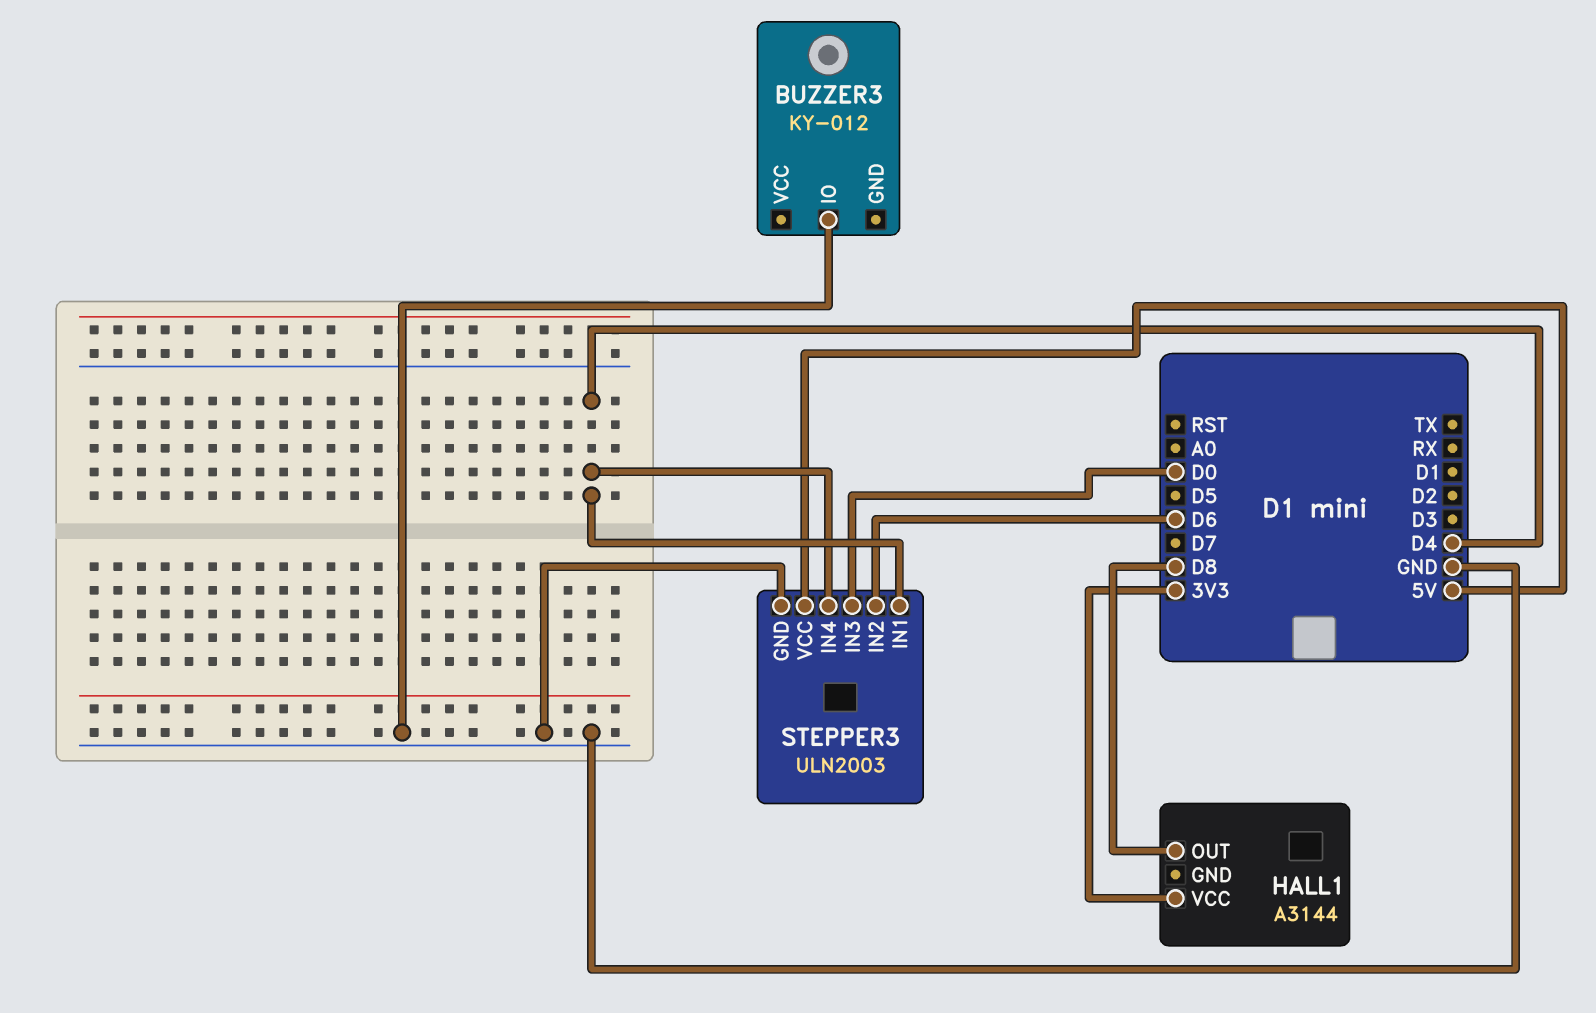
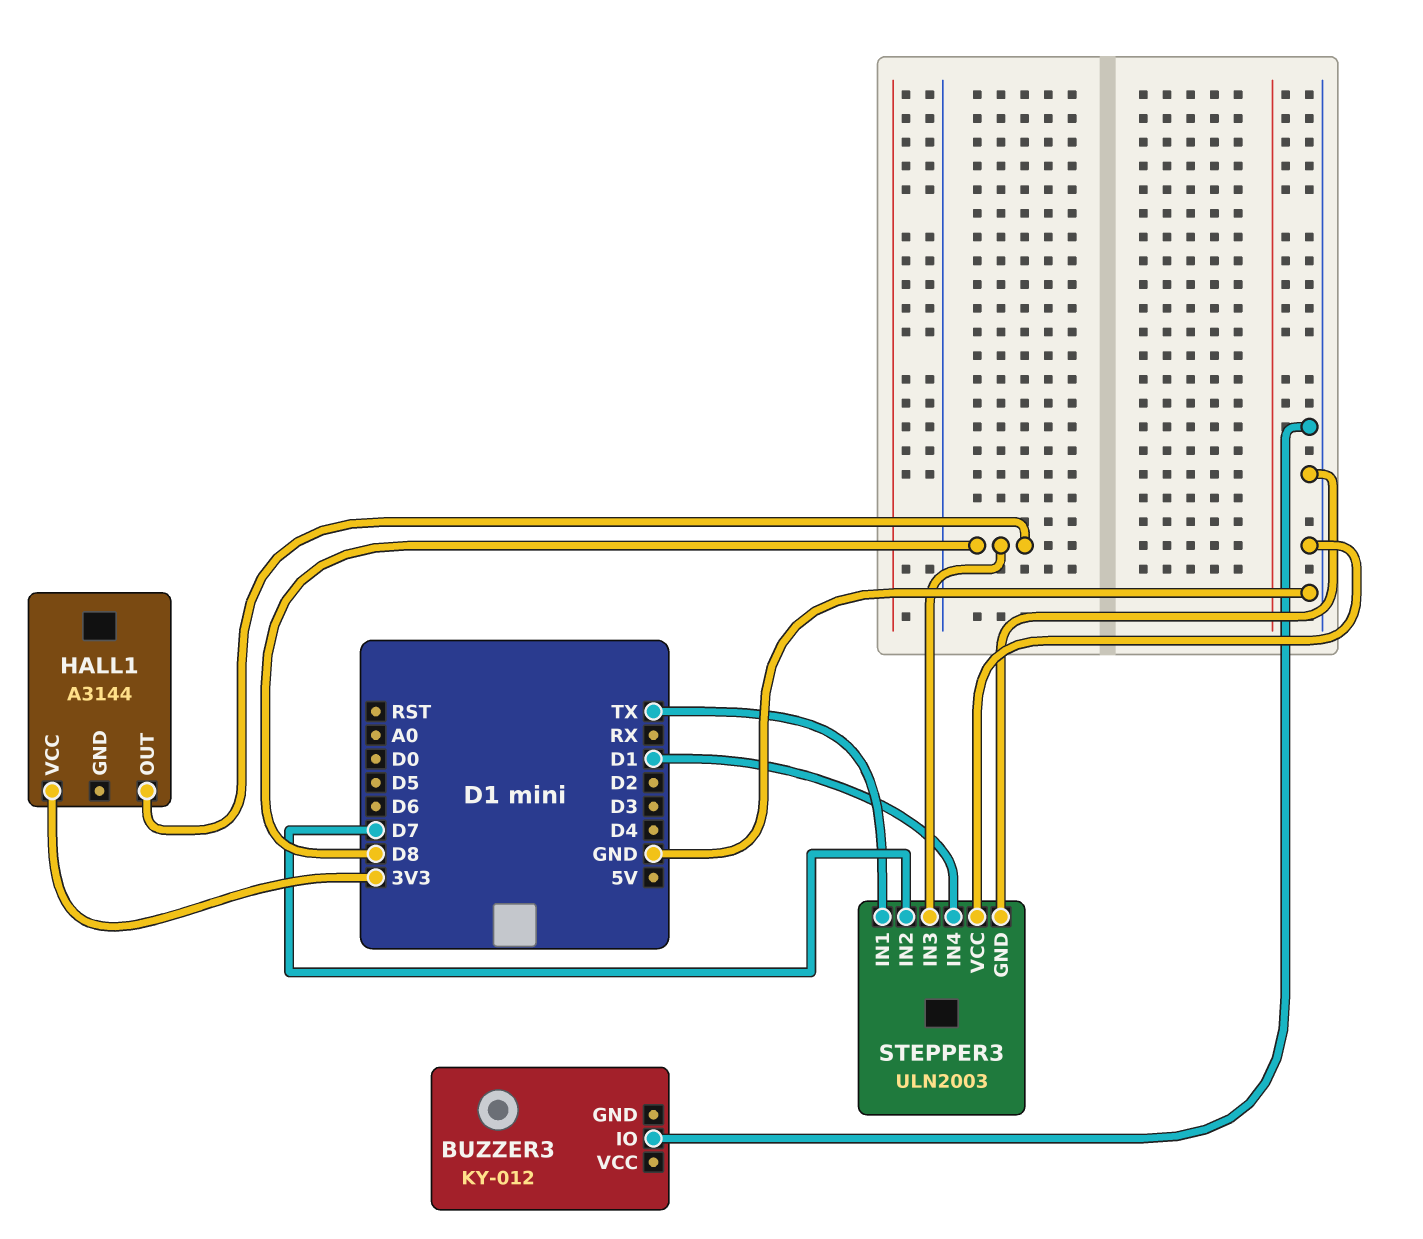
STEPPER3 pin IN1: D4 -> TX
STEPPER3 pin IN2: D6 -> D7
STEPPER3 pin IN3: D0 -> D8
STEPPER3 pin IN4: D4 -> D1
STEPPER3 pin VCC: 5V -> GND

